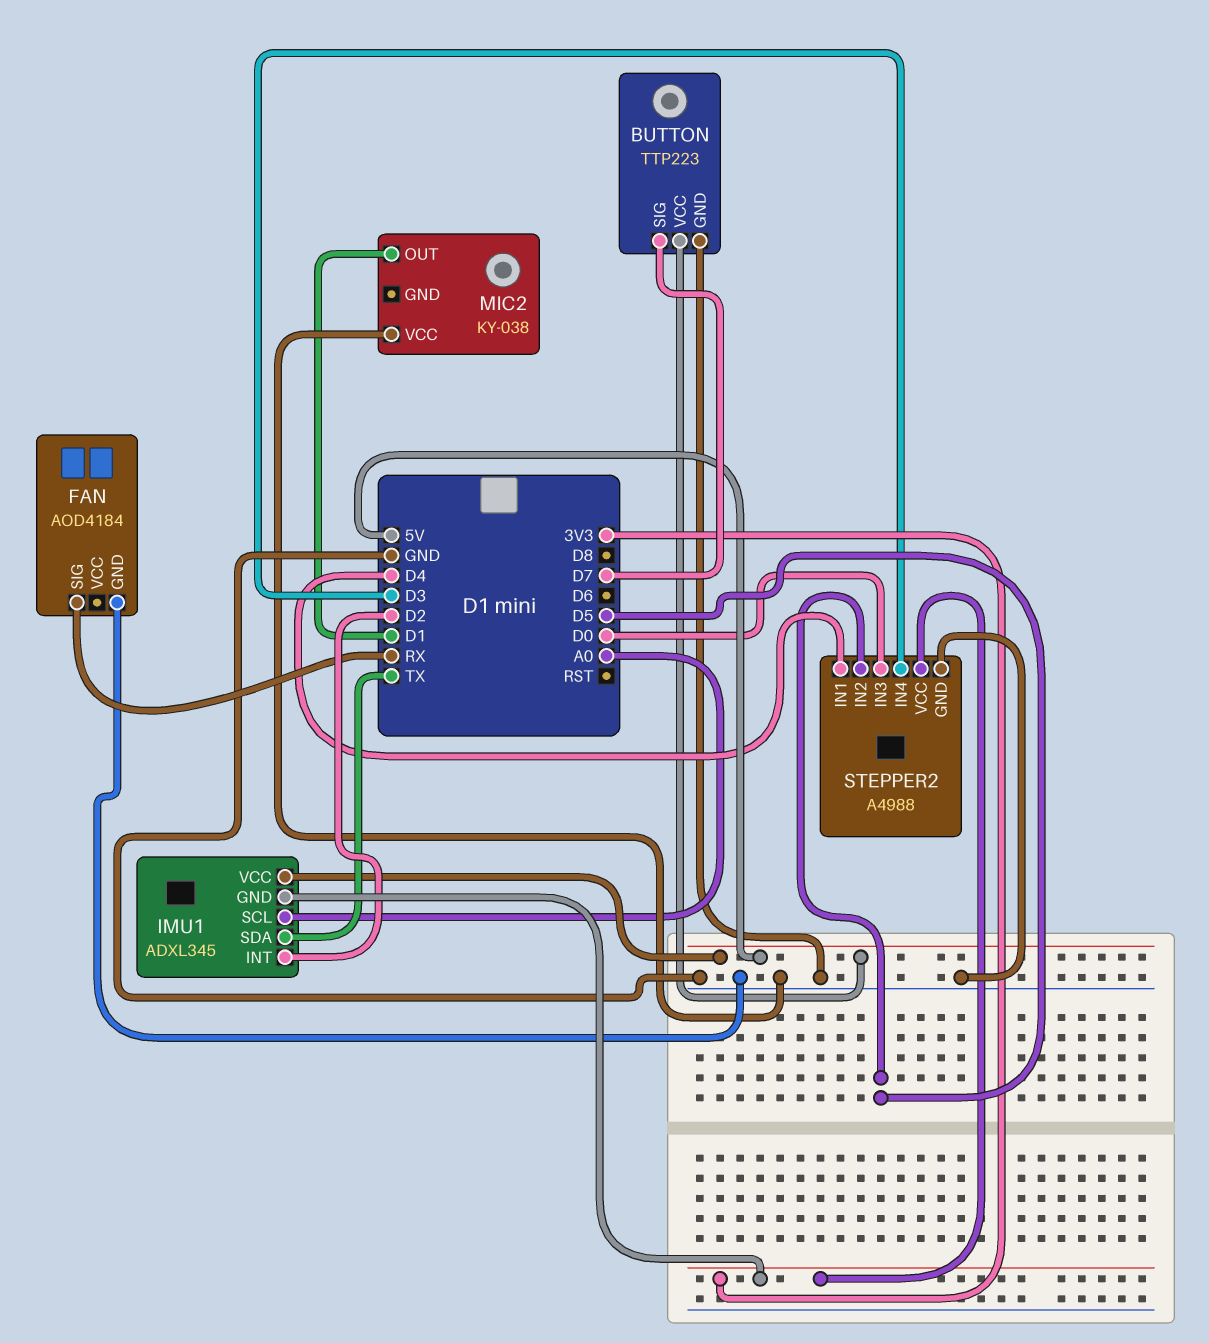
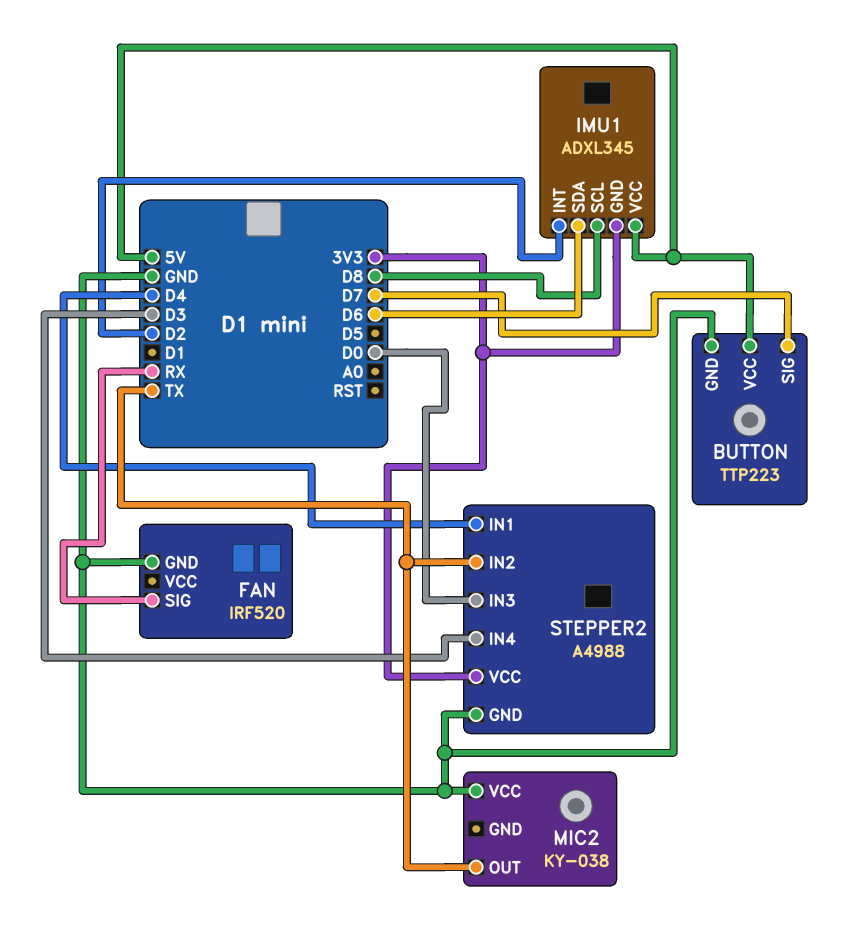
FAN: AOD4184 -> IRF520
IMU1 pin SCL: A0 -> D8
IMU1 pin SDA: TX -> D6
MIC2 pin OUT: D1 -> TX
STEPPER2 pin IN2: D5 -> TX

